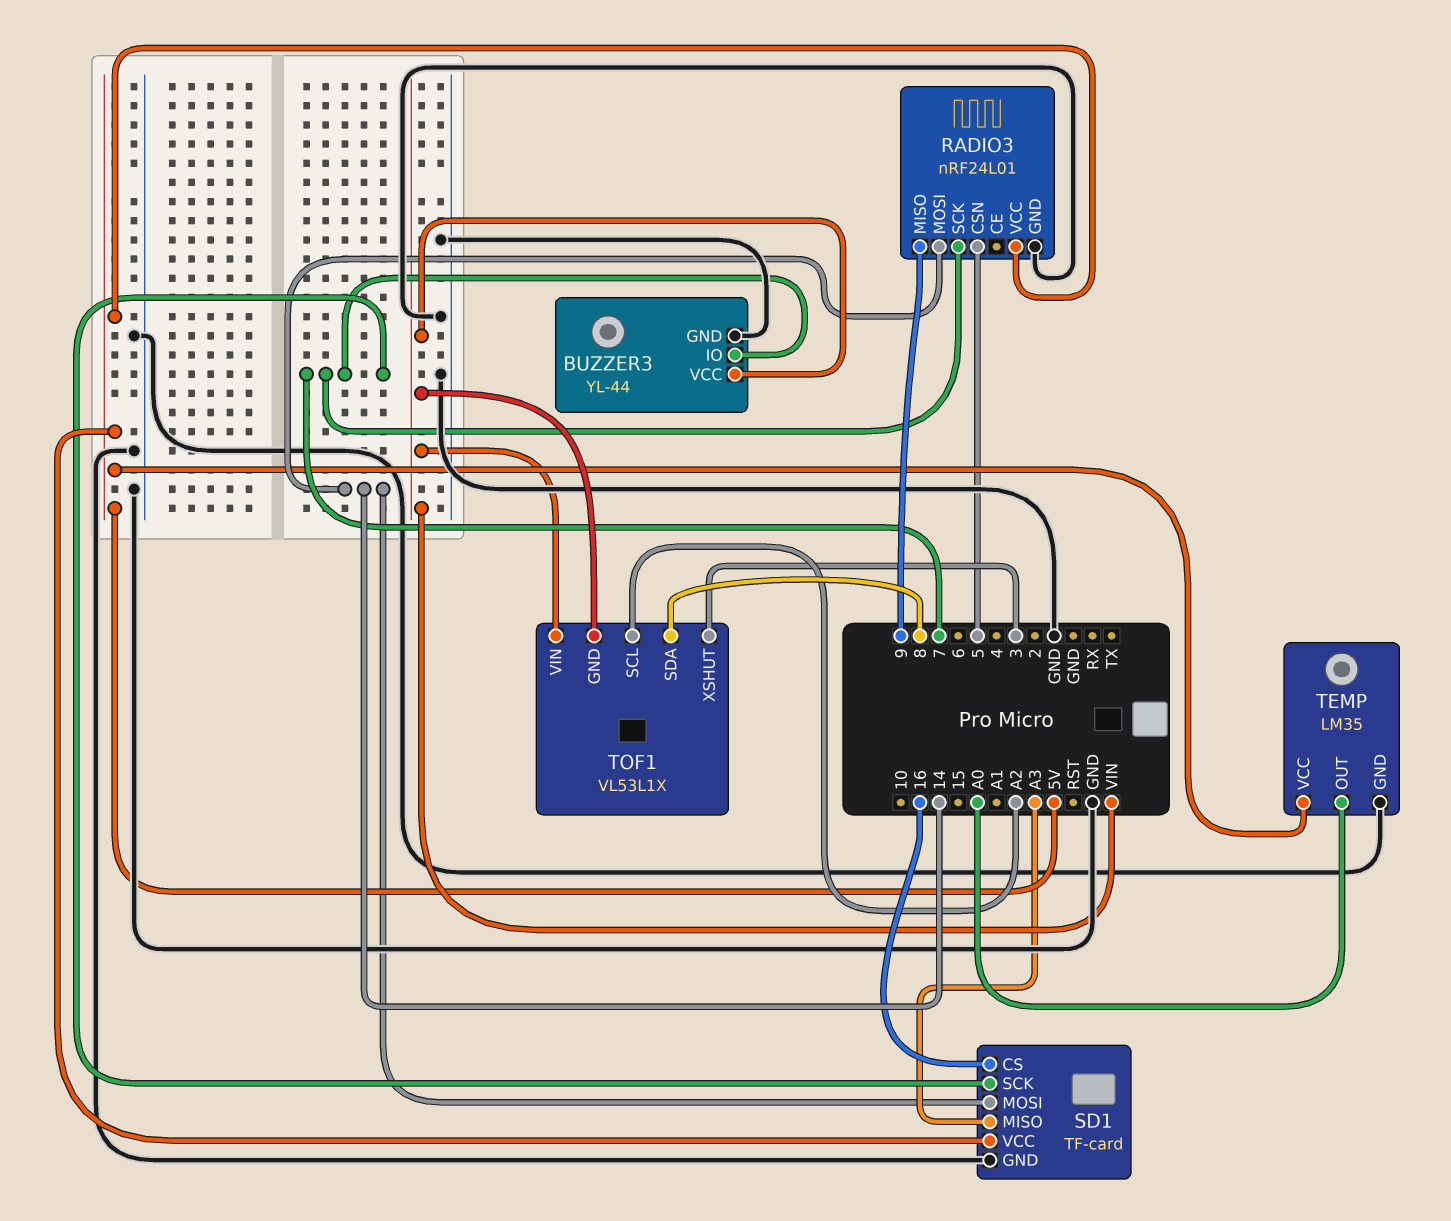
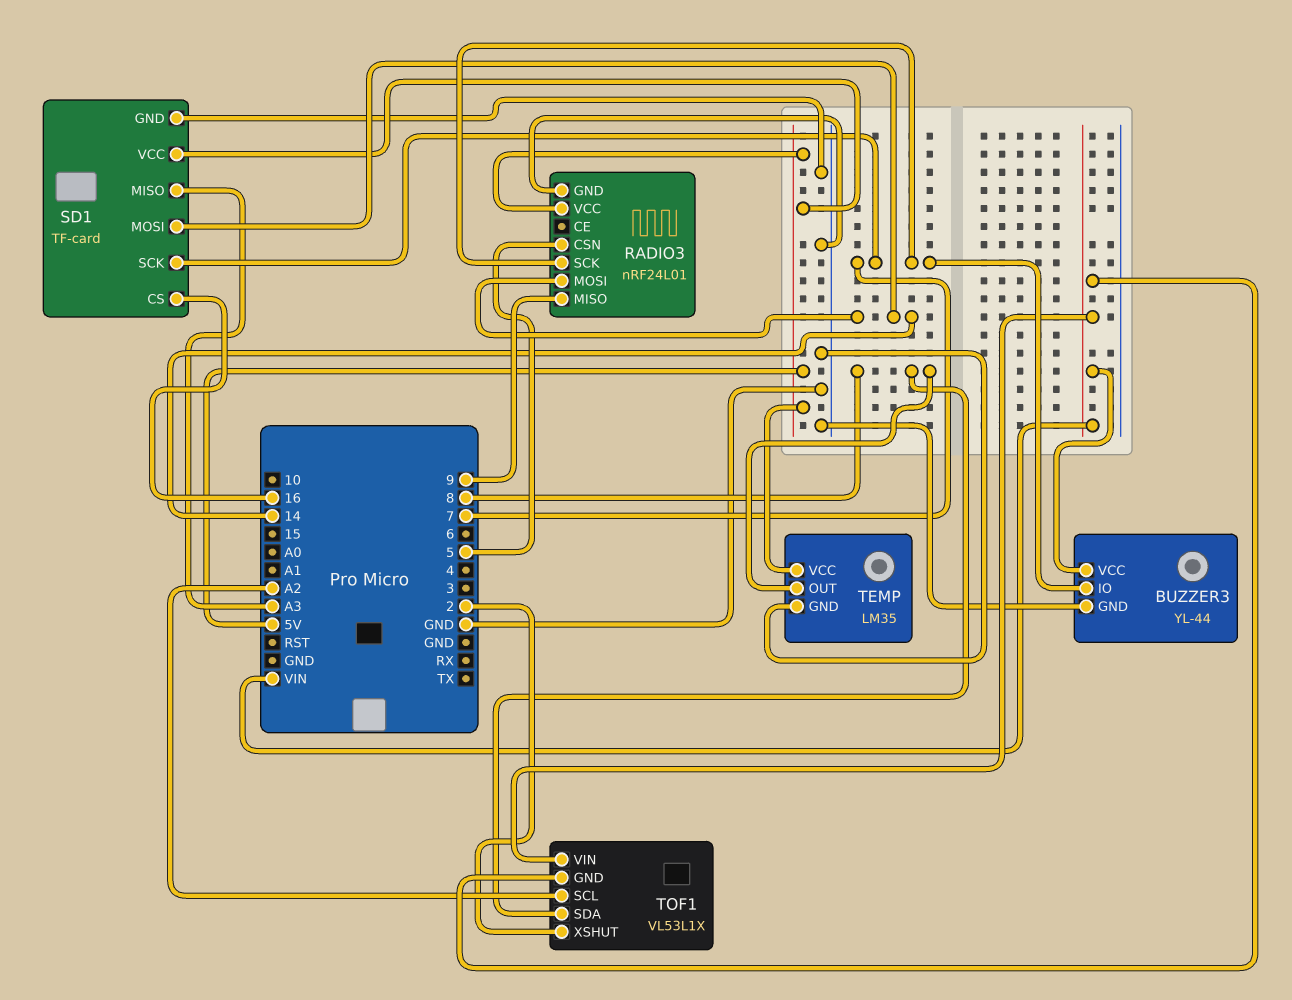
TEMP pin OUT: A0 -> 8
TOF1 pin XSHUT: 3 -> 2

